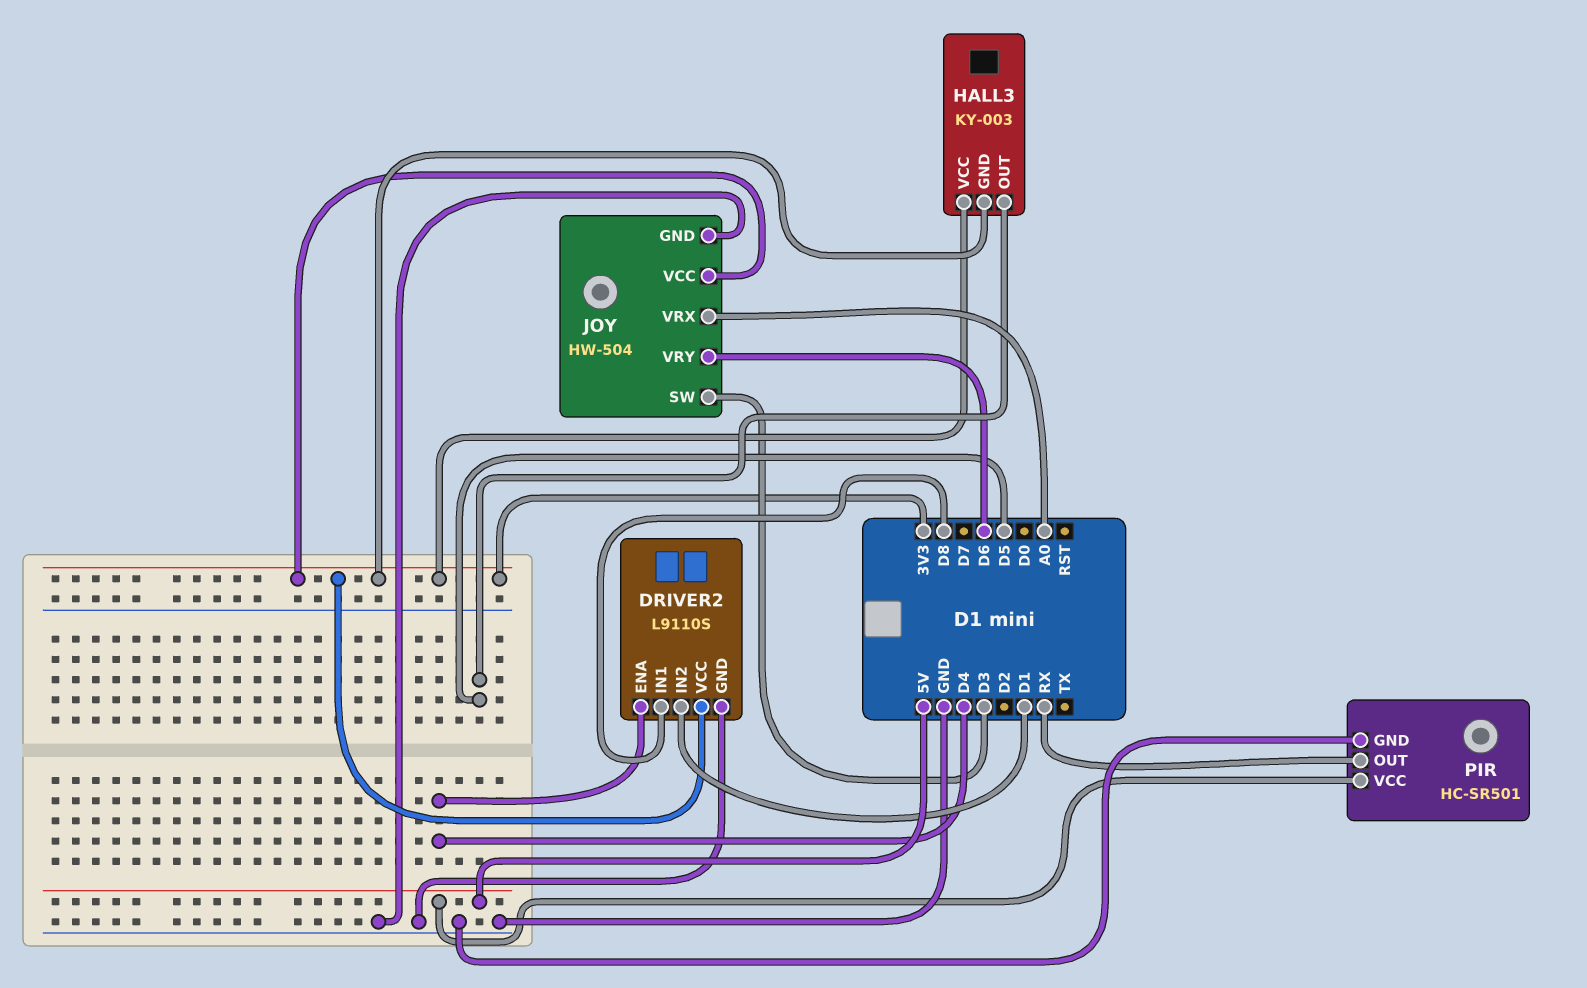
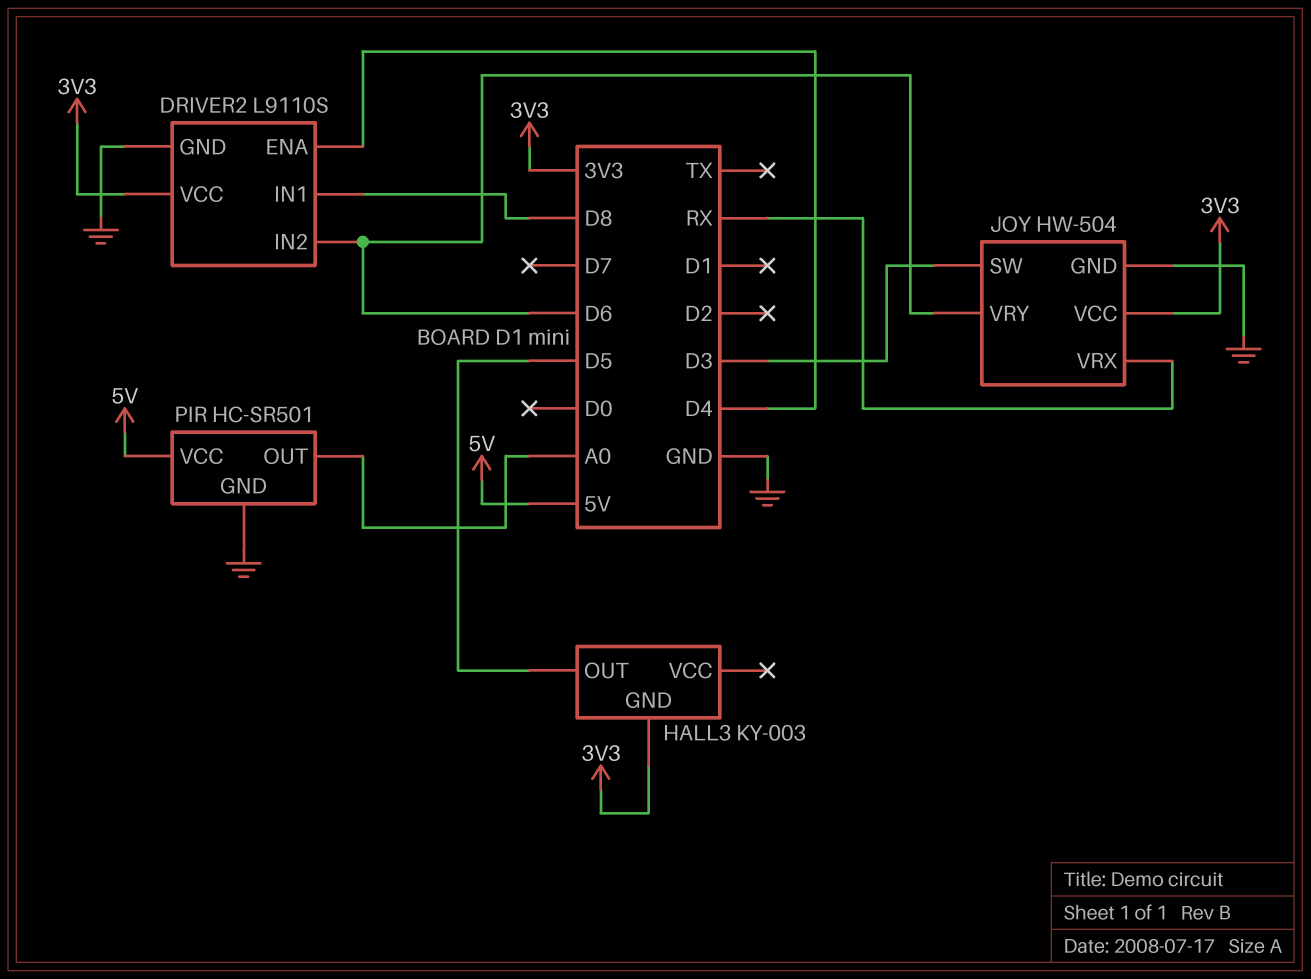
DRIVER2 pin IN2: D1 -> D6
HALL3 pin VCC: 3V3 -> none
JOY pin VRX: A0 -> RX
PIR pin OUT: RX -> A0

